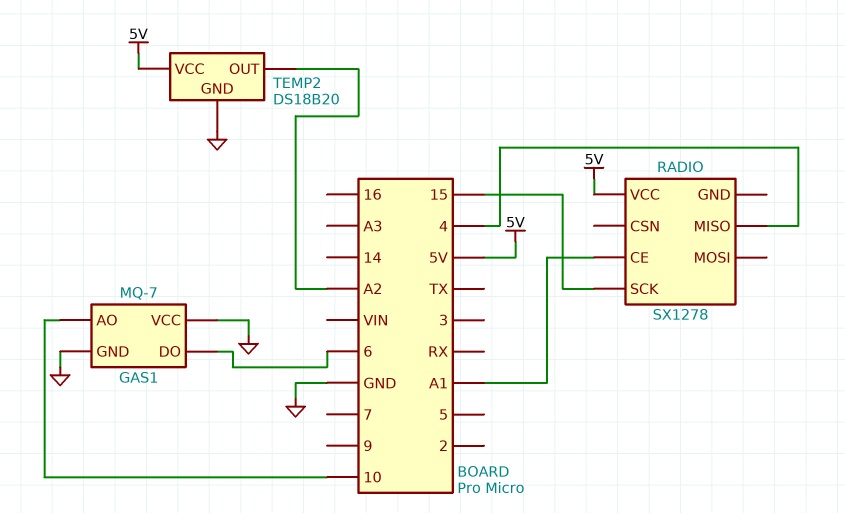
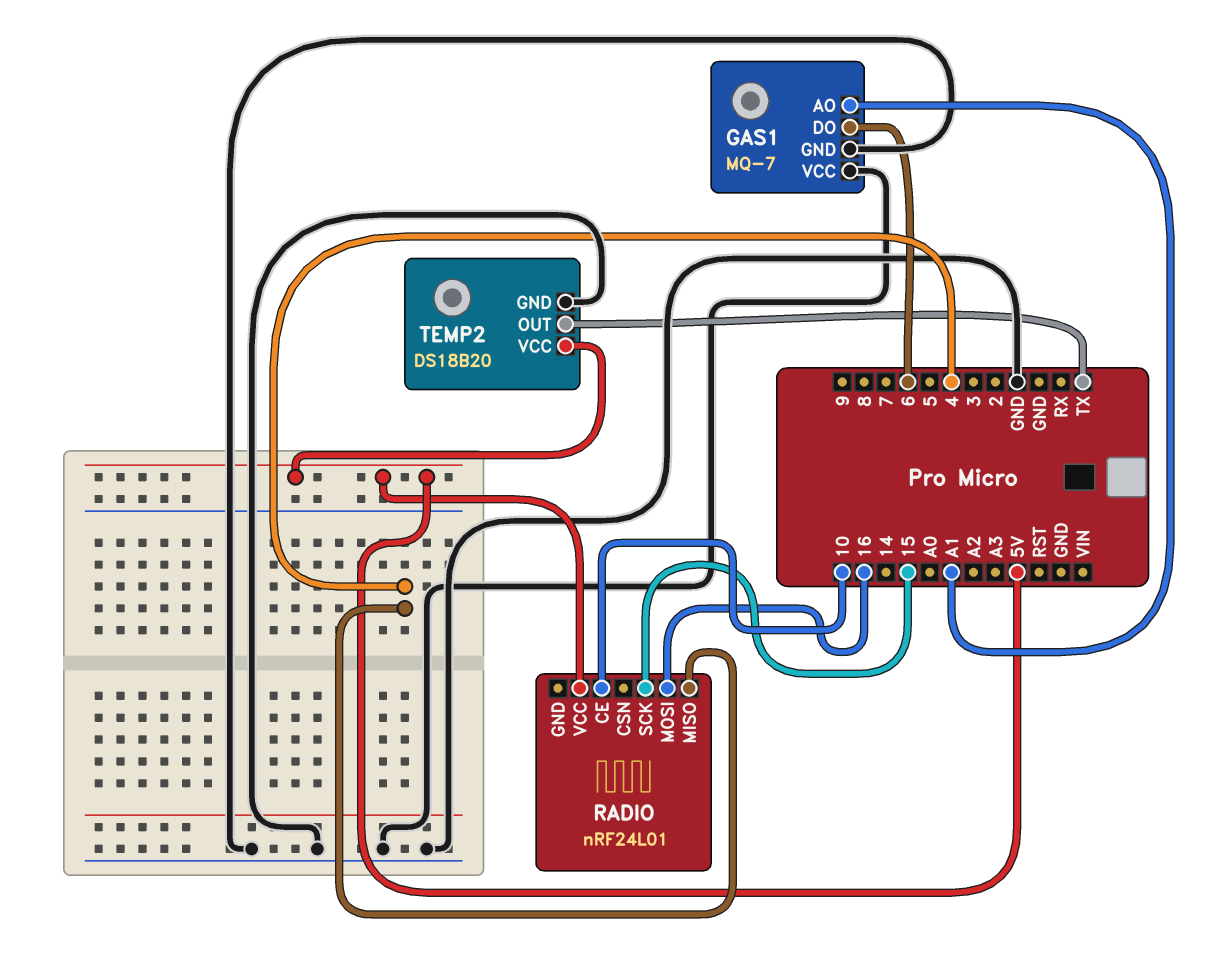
GAS1 pin AO: 10 -> A1
RADIO: SX1278 -> nRF24L01
RADIO pin CE: A1 -> 10
RADIO pin MOSI: none -> 16
TEMP2 pin OUT: A2 -> TX

